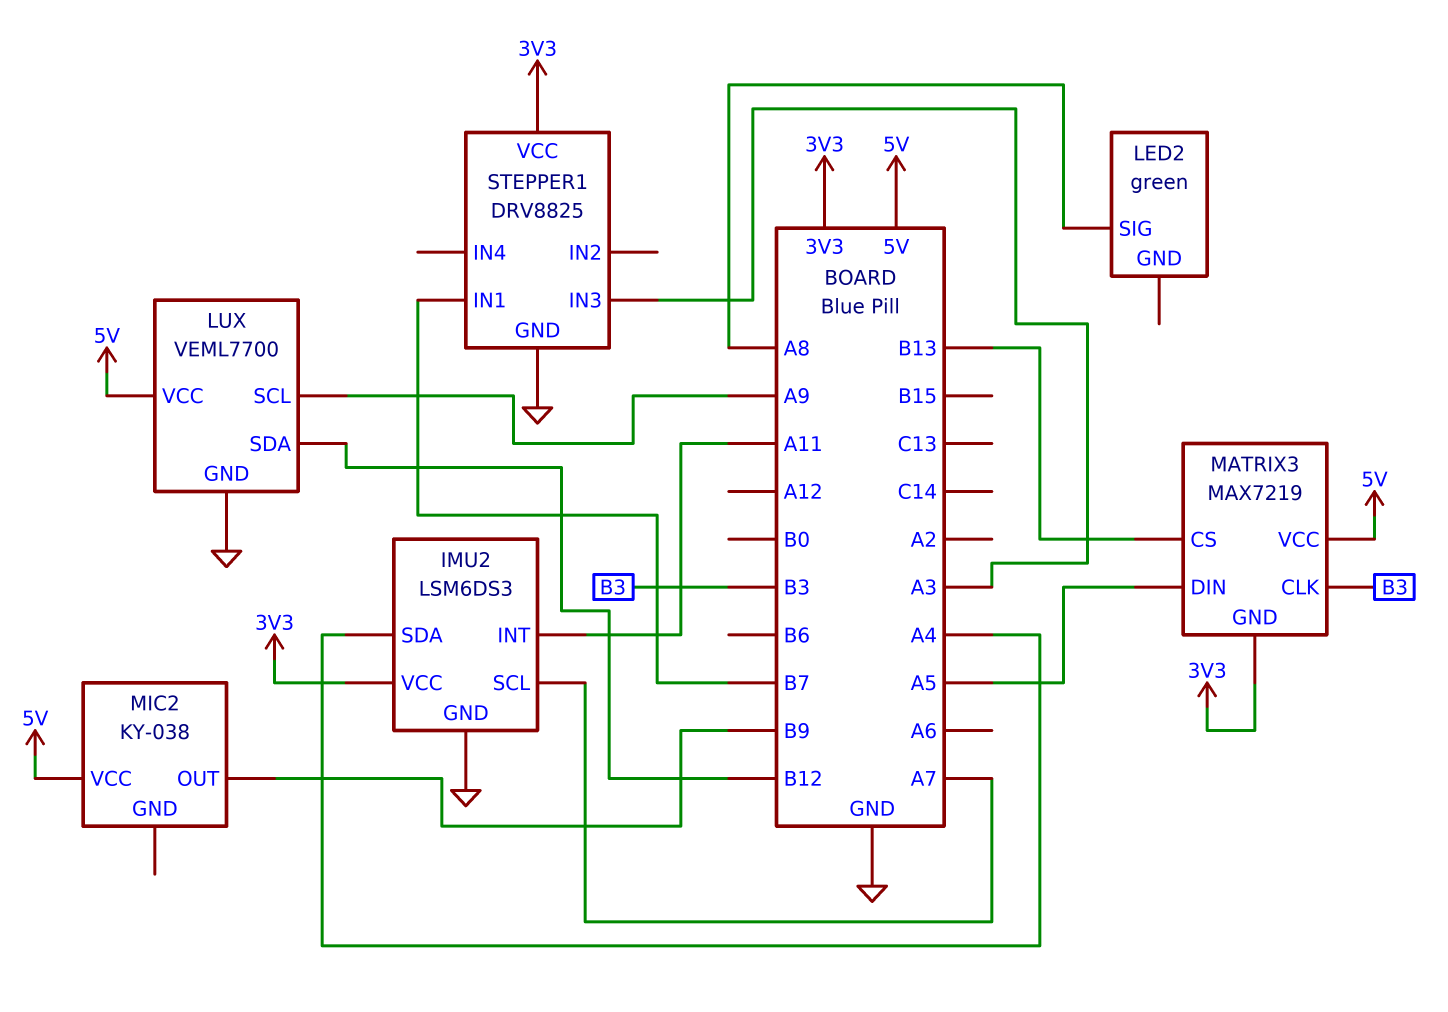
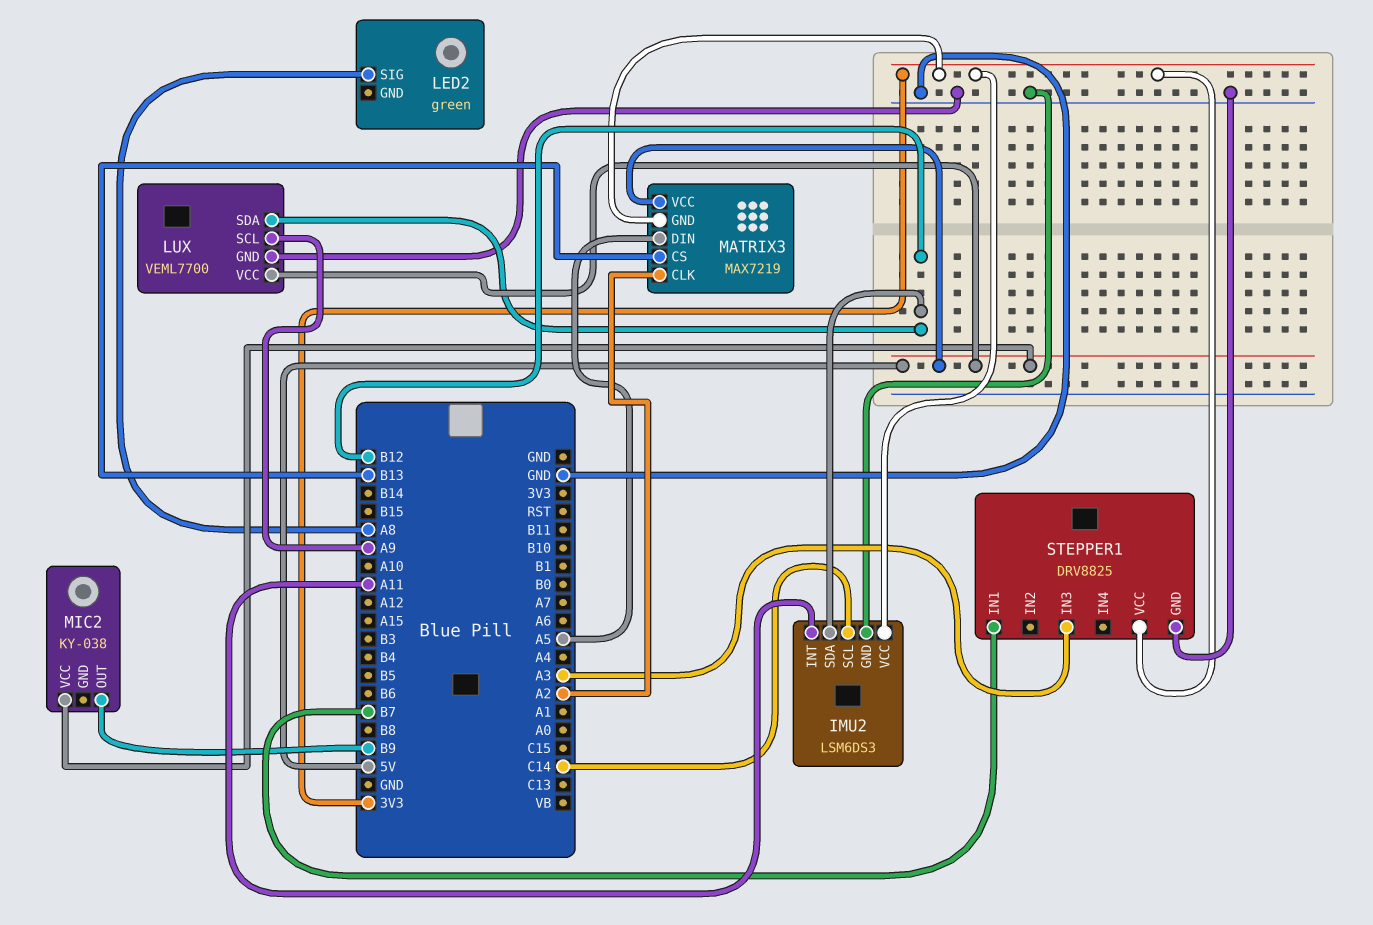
IMU2 pin SCL: A7 -> C14
IMU2 pin SDA: A4 -> B12
MATRIX3 pin CLK: B3 -> A2

